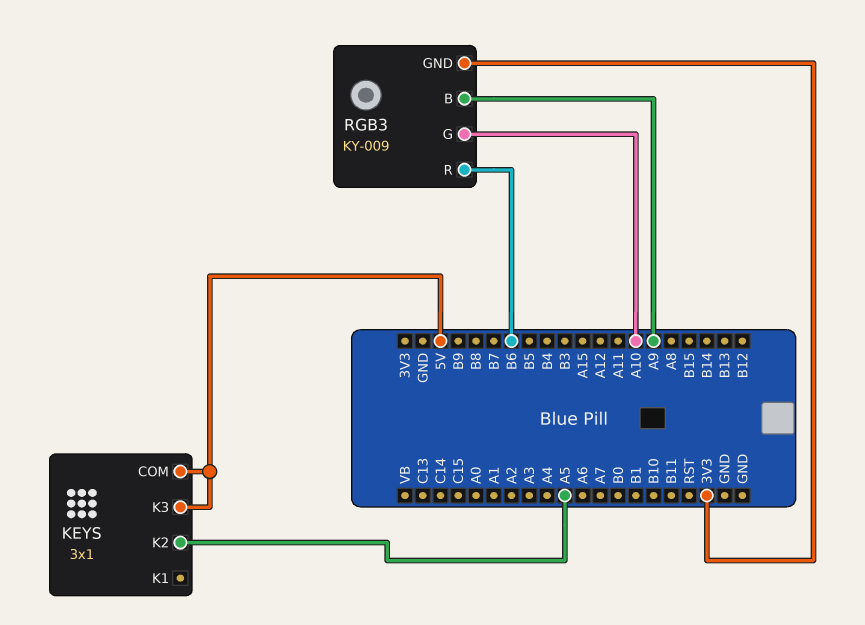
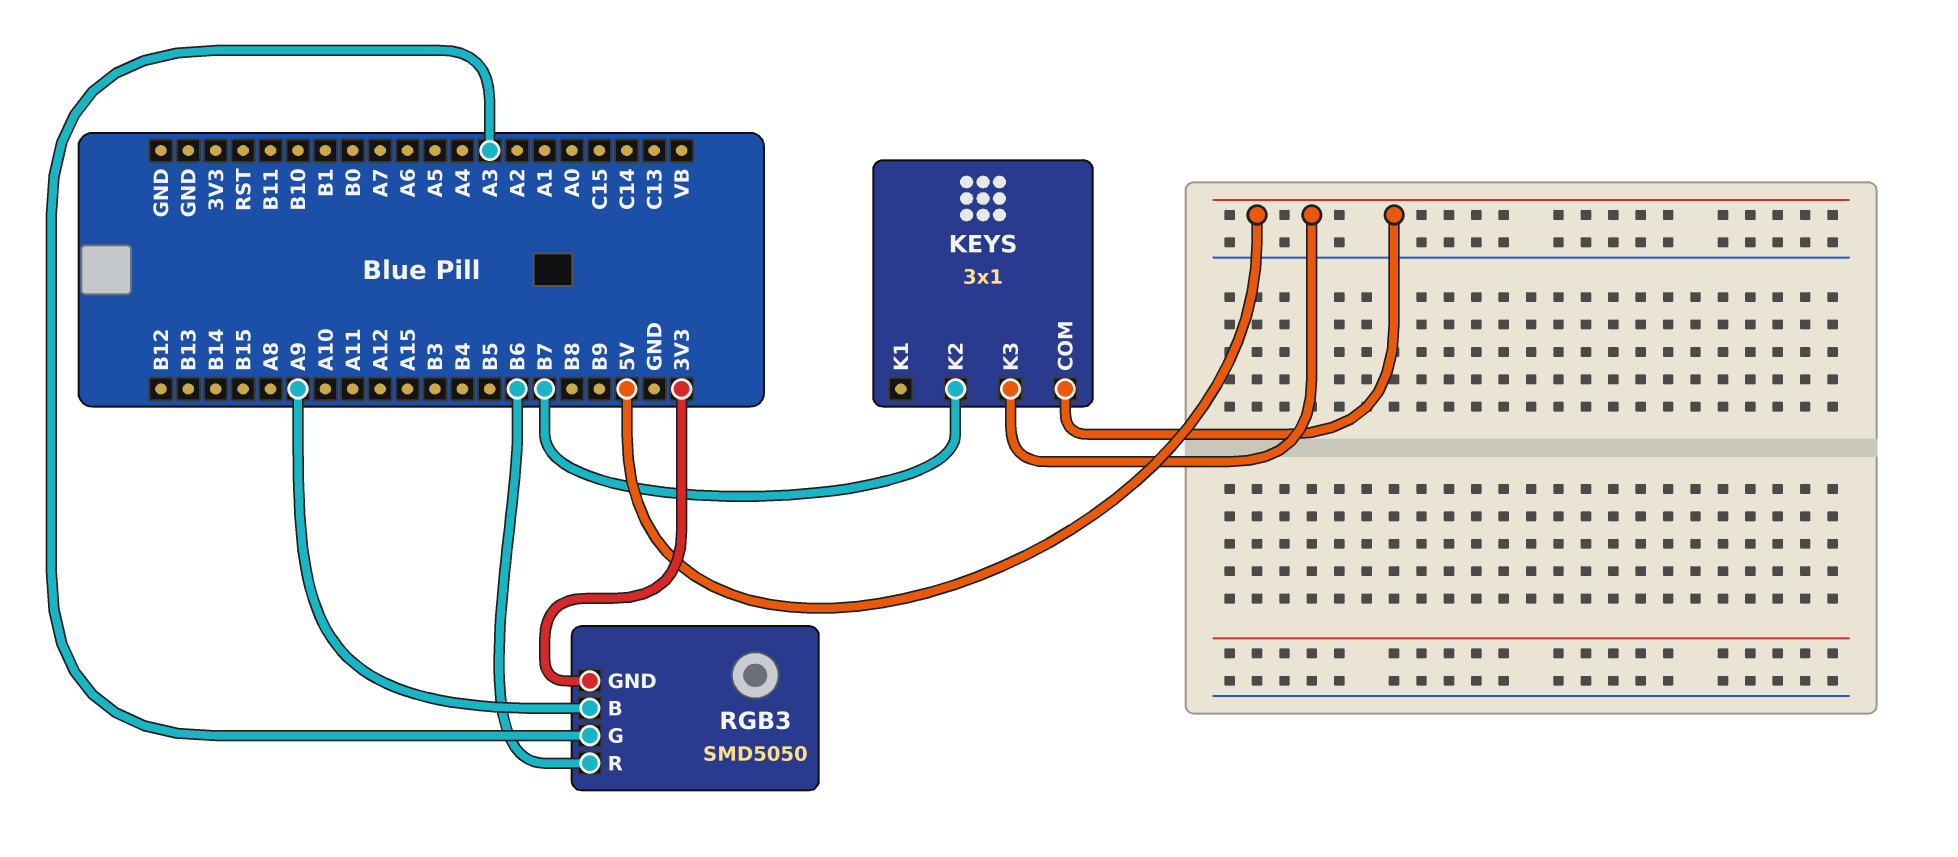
KEYS pin K2: A5 -> B7
RGB3: KY-009 -> SMD5050
RGB3 pin G: A10 -> A3

